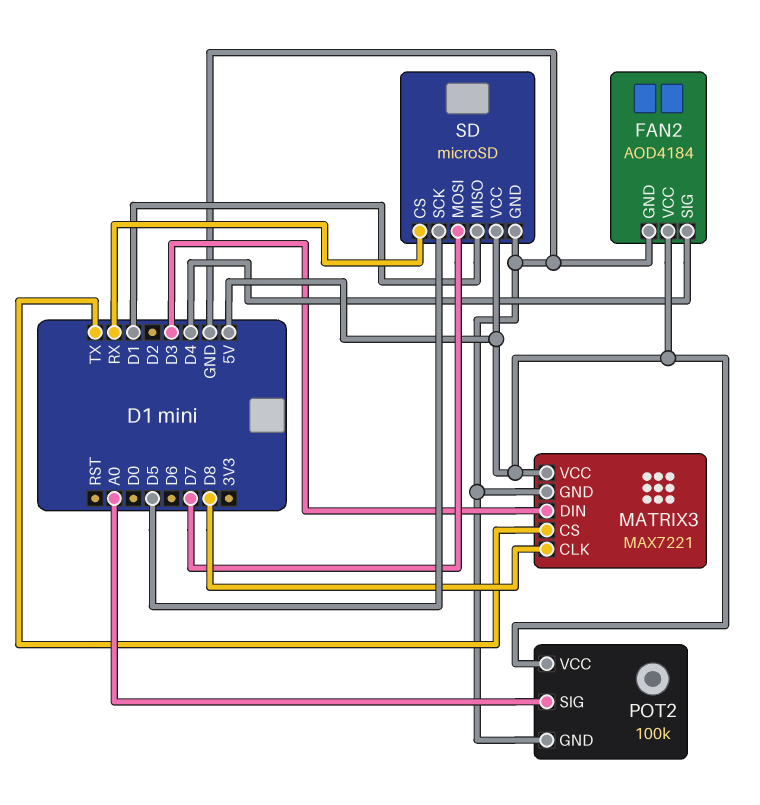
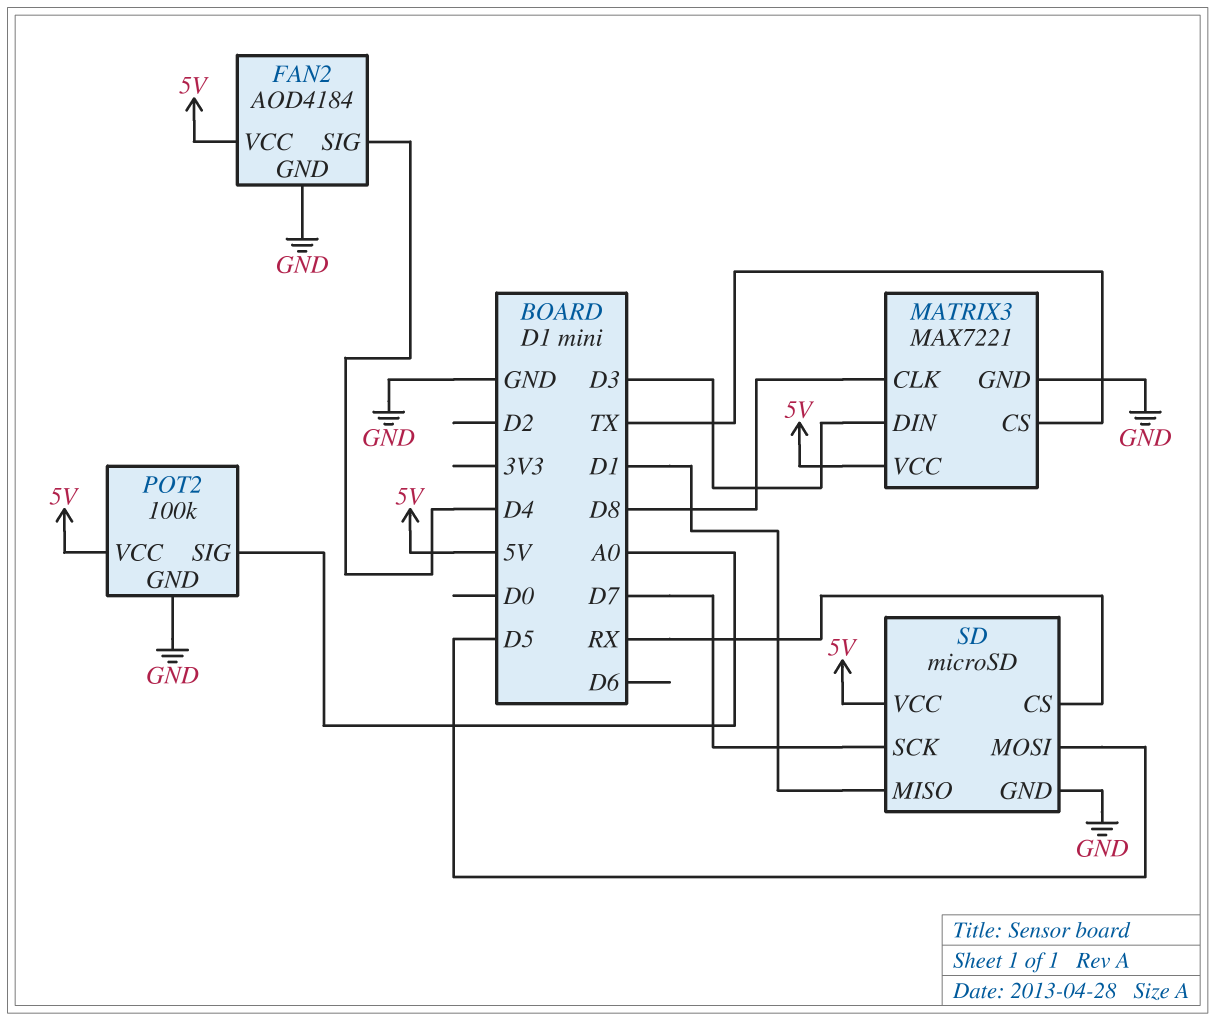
SD pin MOSI: D7 -> D5
SD pin SCK: D5 -> D7

